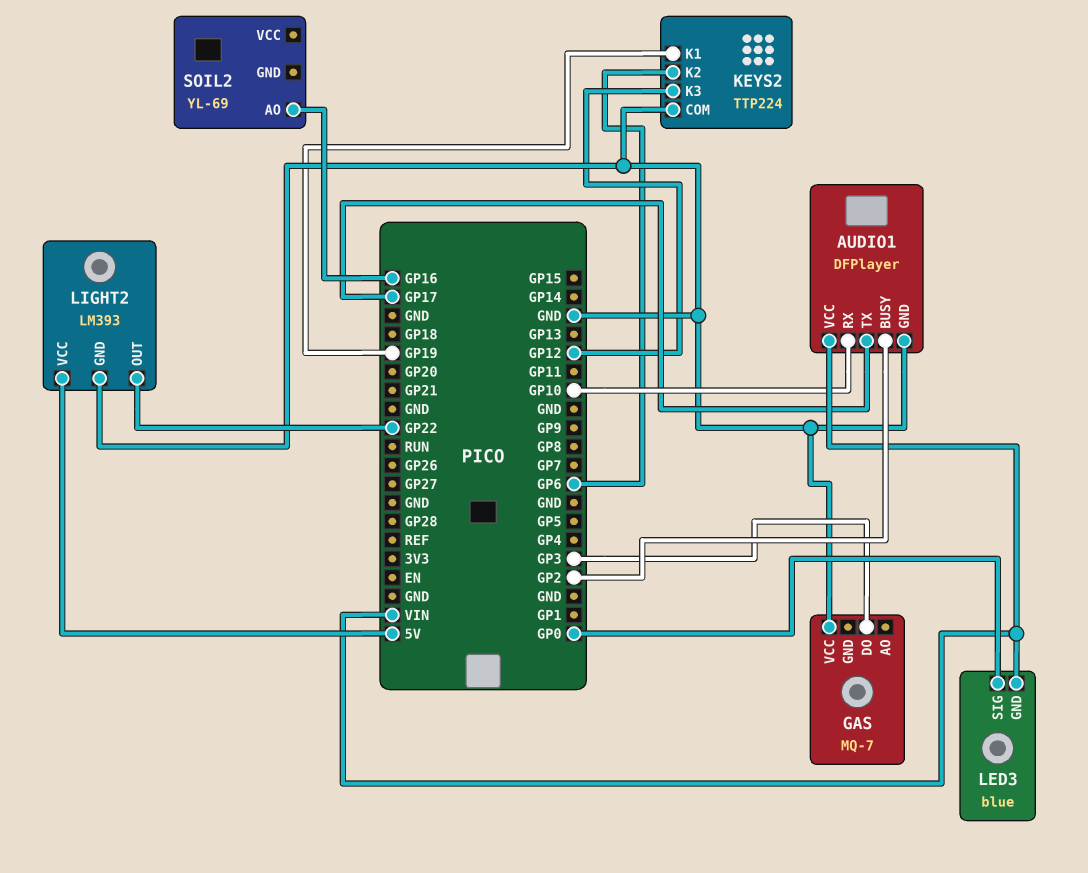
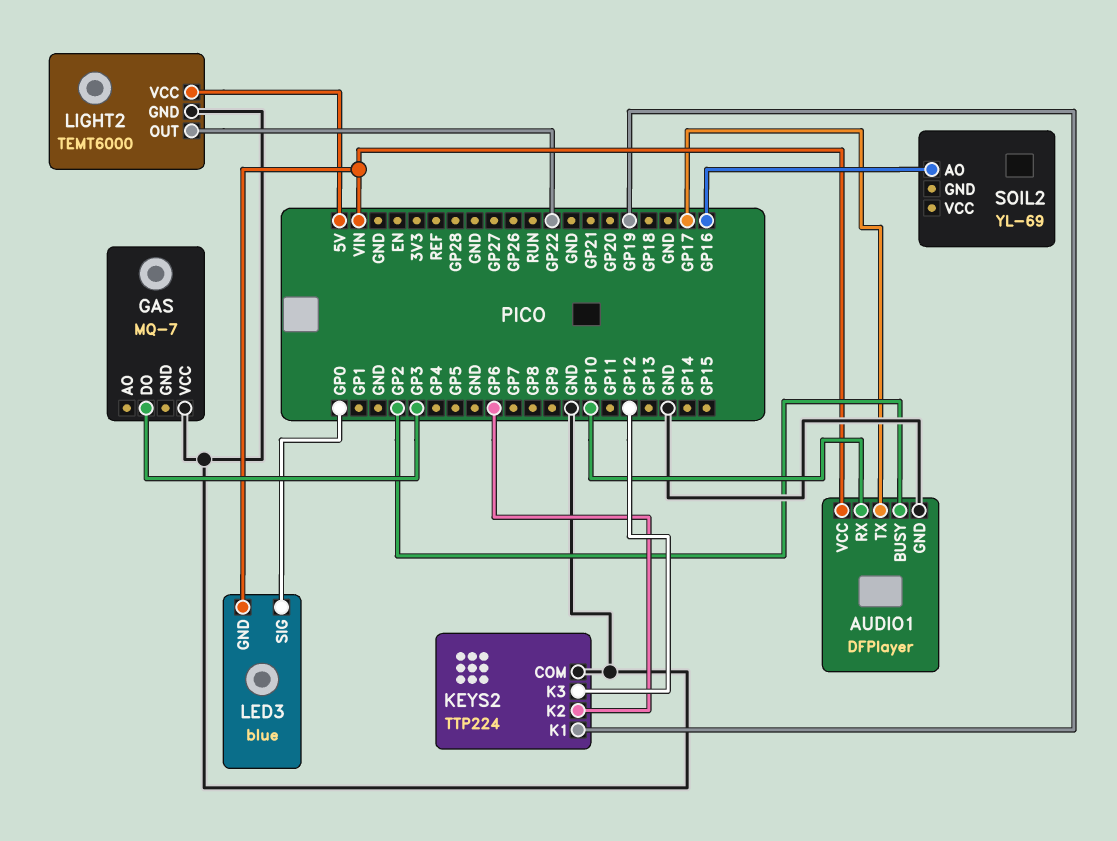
LIGHT2: LM393 -> TEMT6000

